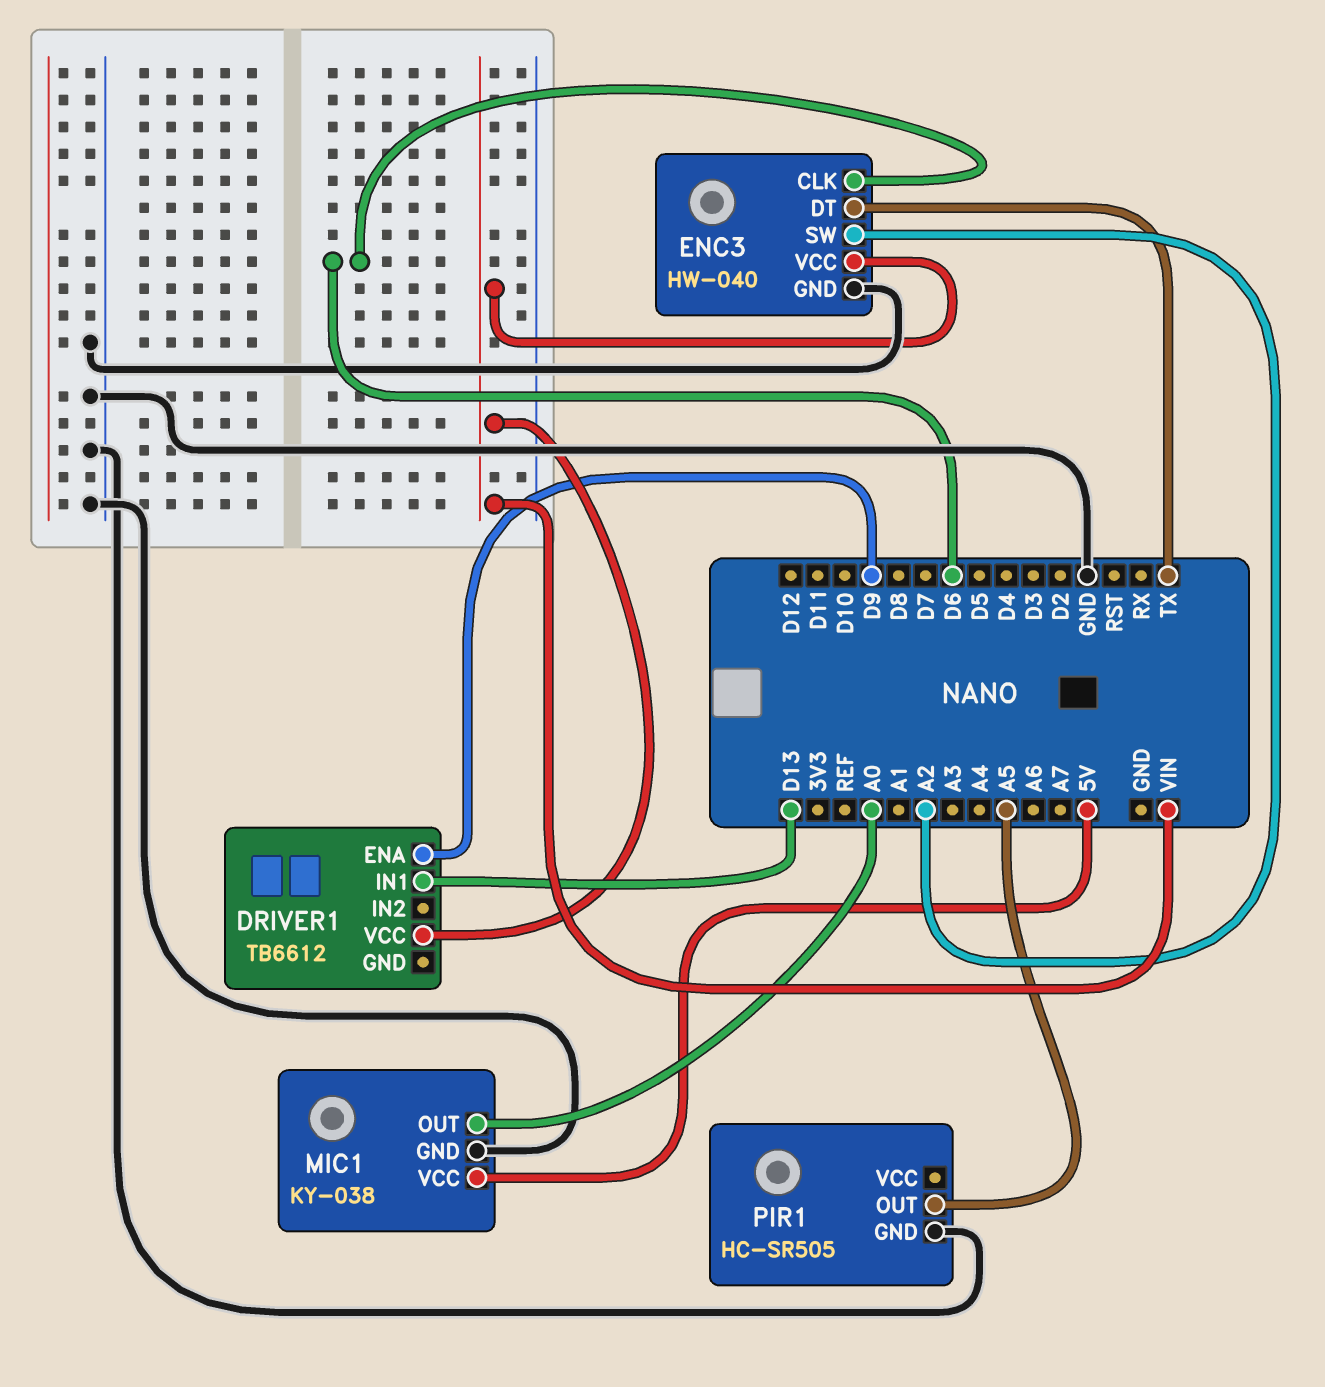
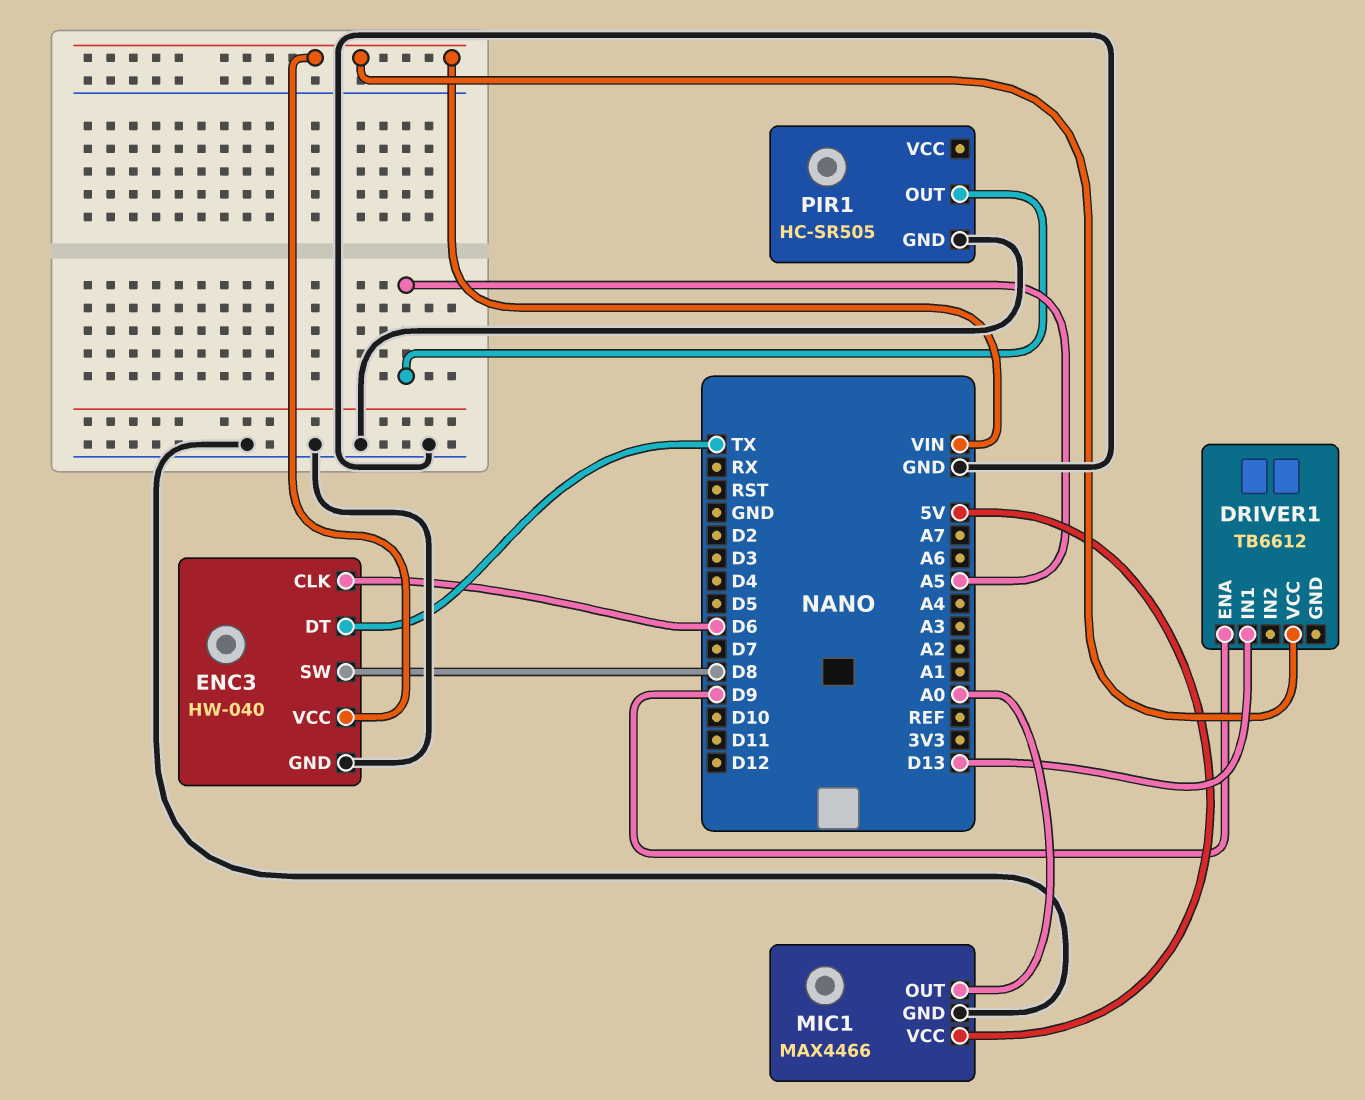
ENC3 pin SW: A2 -> D8
MIC1: KY-038 -> MAX4466

